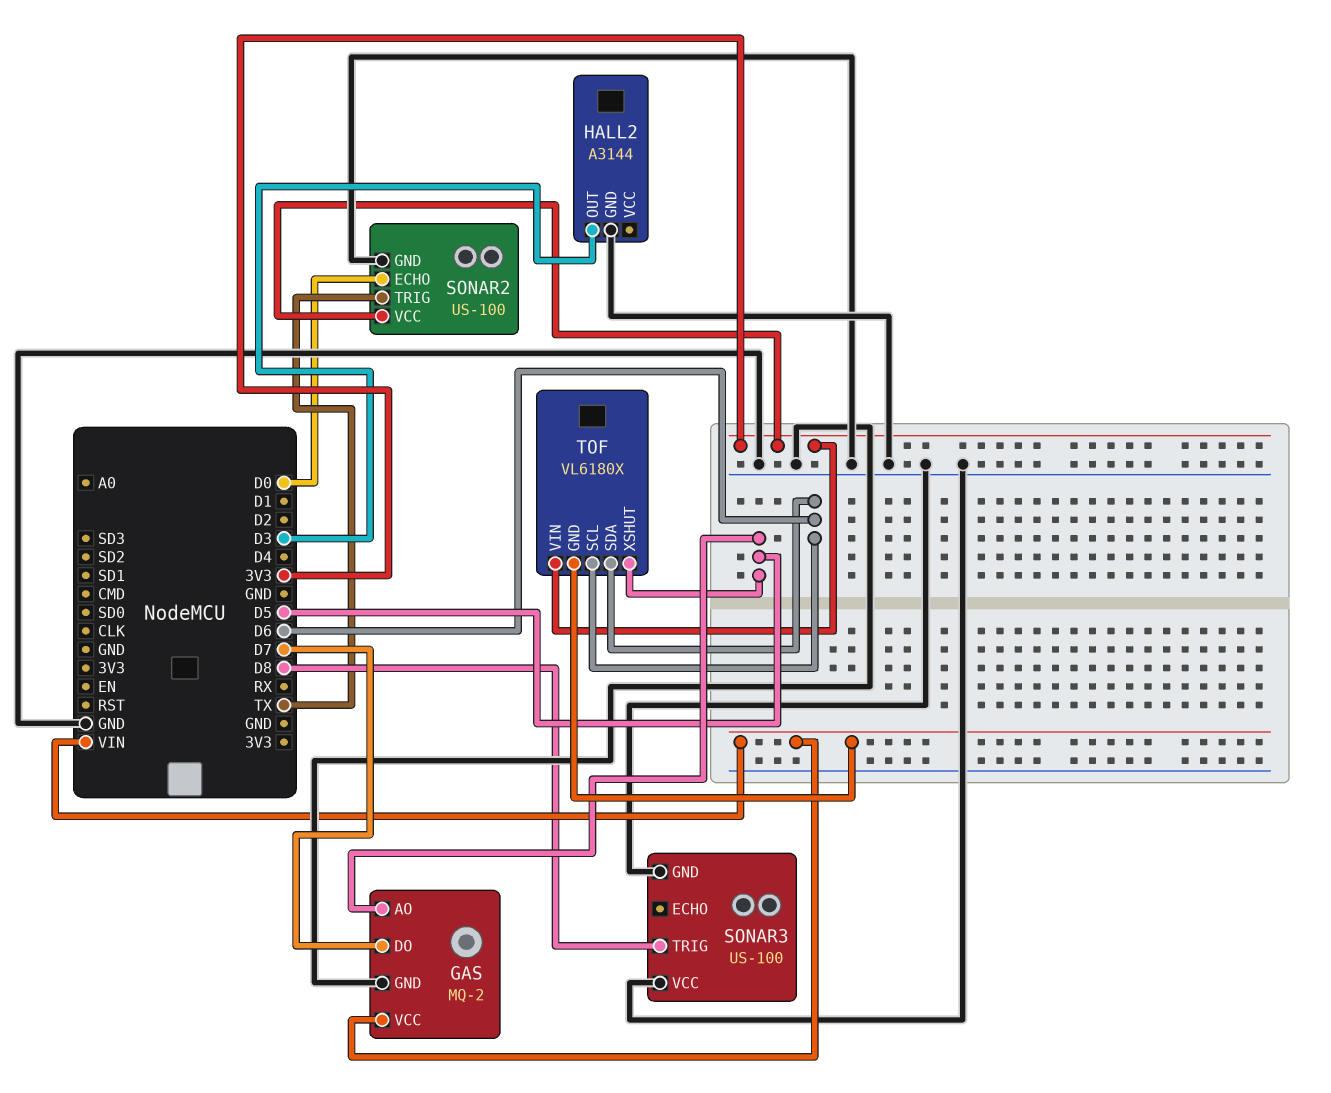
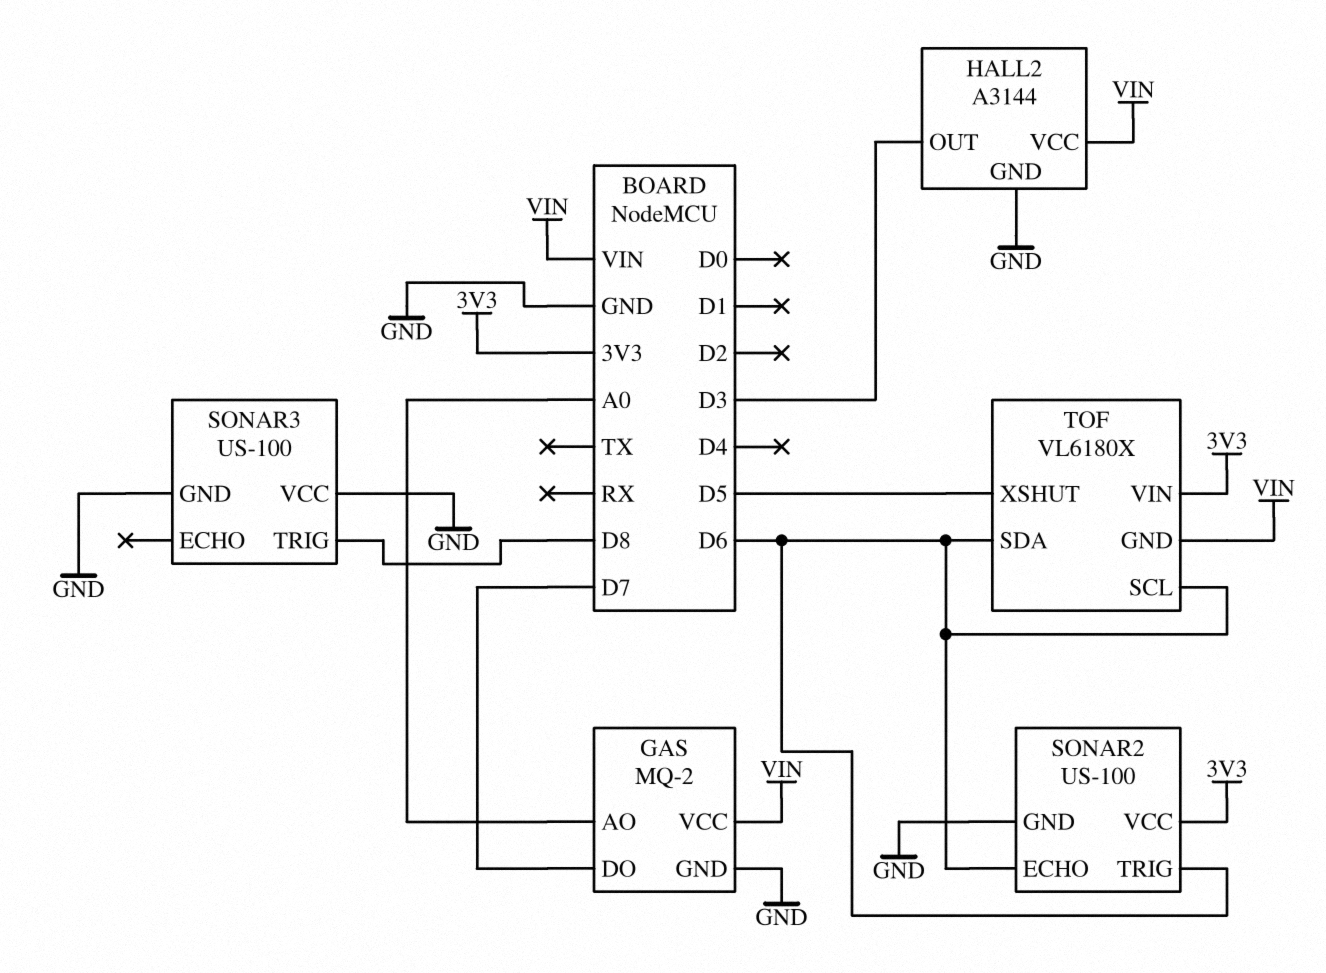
GAS pin AO: D5 -> A0
HALL2 pin VCC: none -> VIN
SONAR2 pin ECHO: D0 -> D6
SONAR2 pin TRIG: TX -> D6

